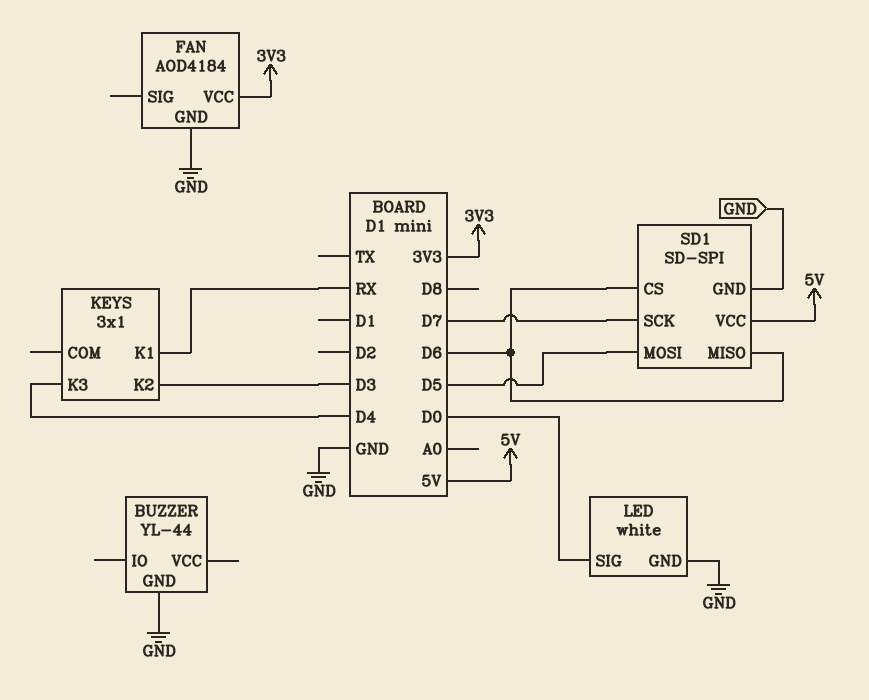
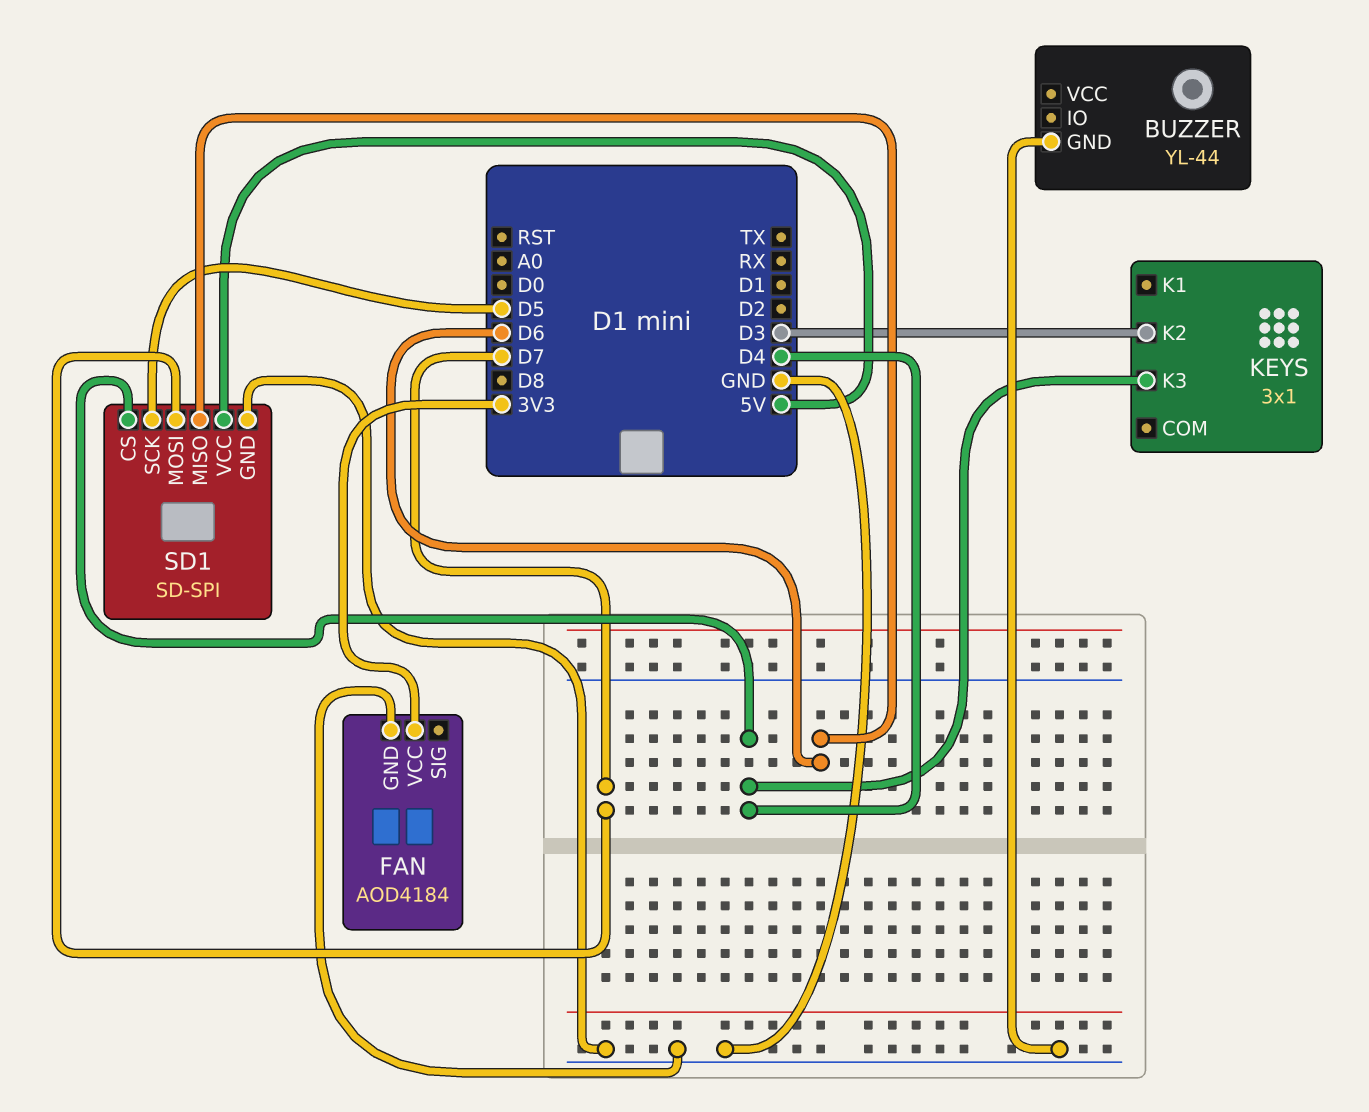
KEYS pin K1: RX -> none
LED: white -> none
LED pin GND: GND -> none
LED pin SIG: D0 -> none
SD1 pin CS: D6 -> D4
SD1 pin MOSI: D5 -> D7
SD1 pin SCK: D7 -> D5

